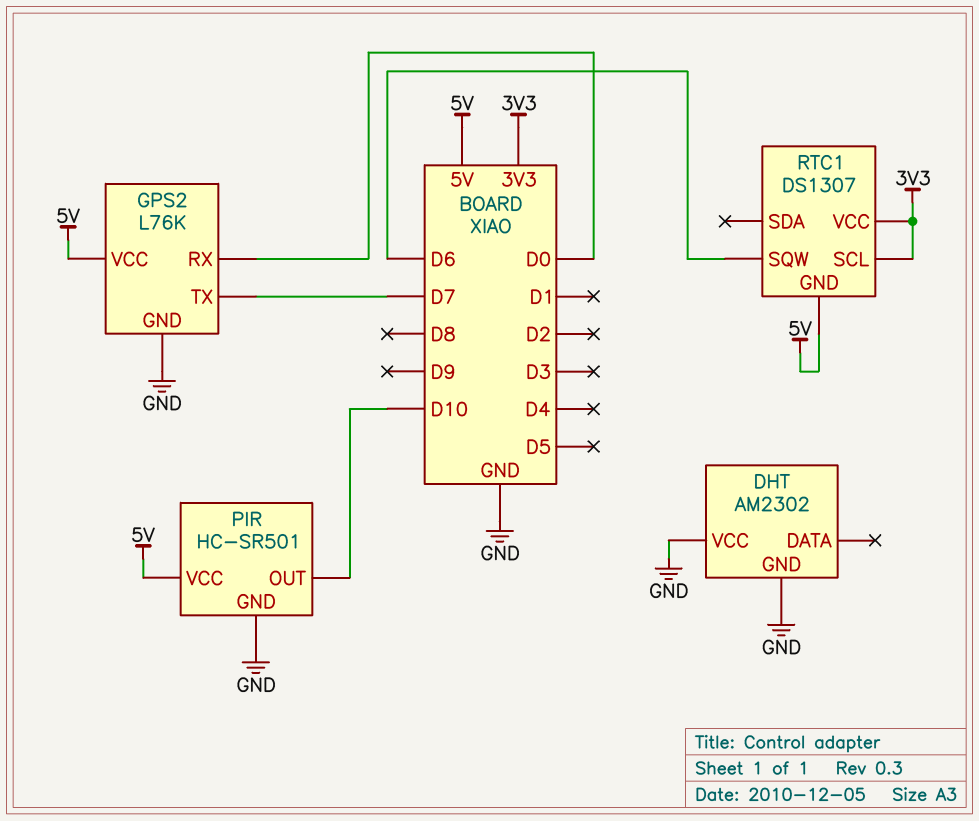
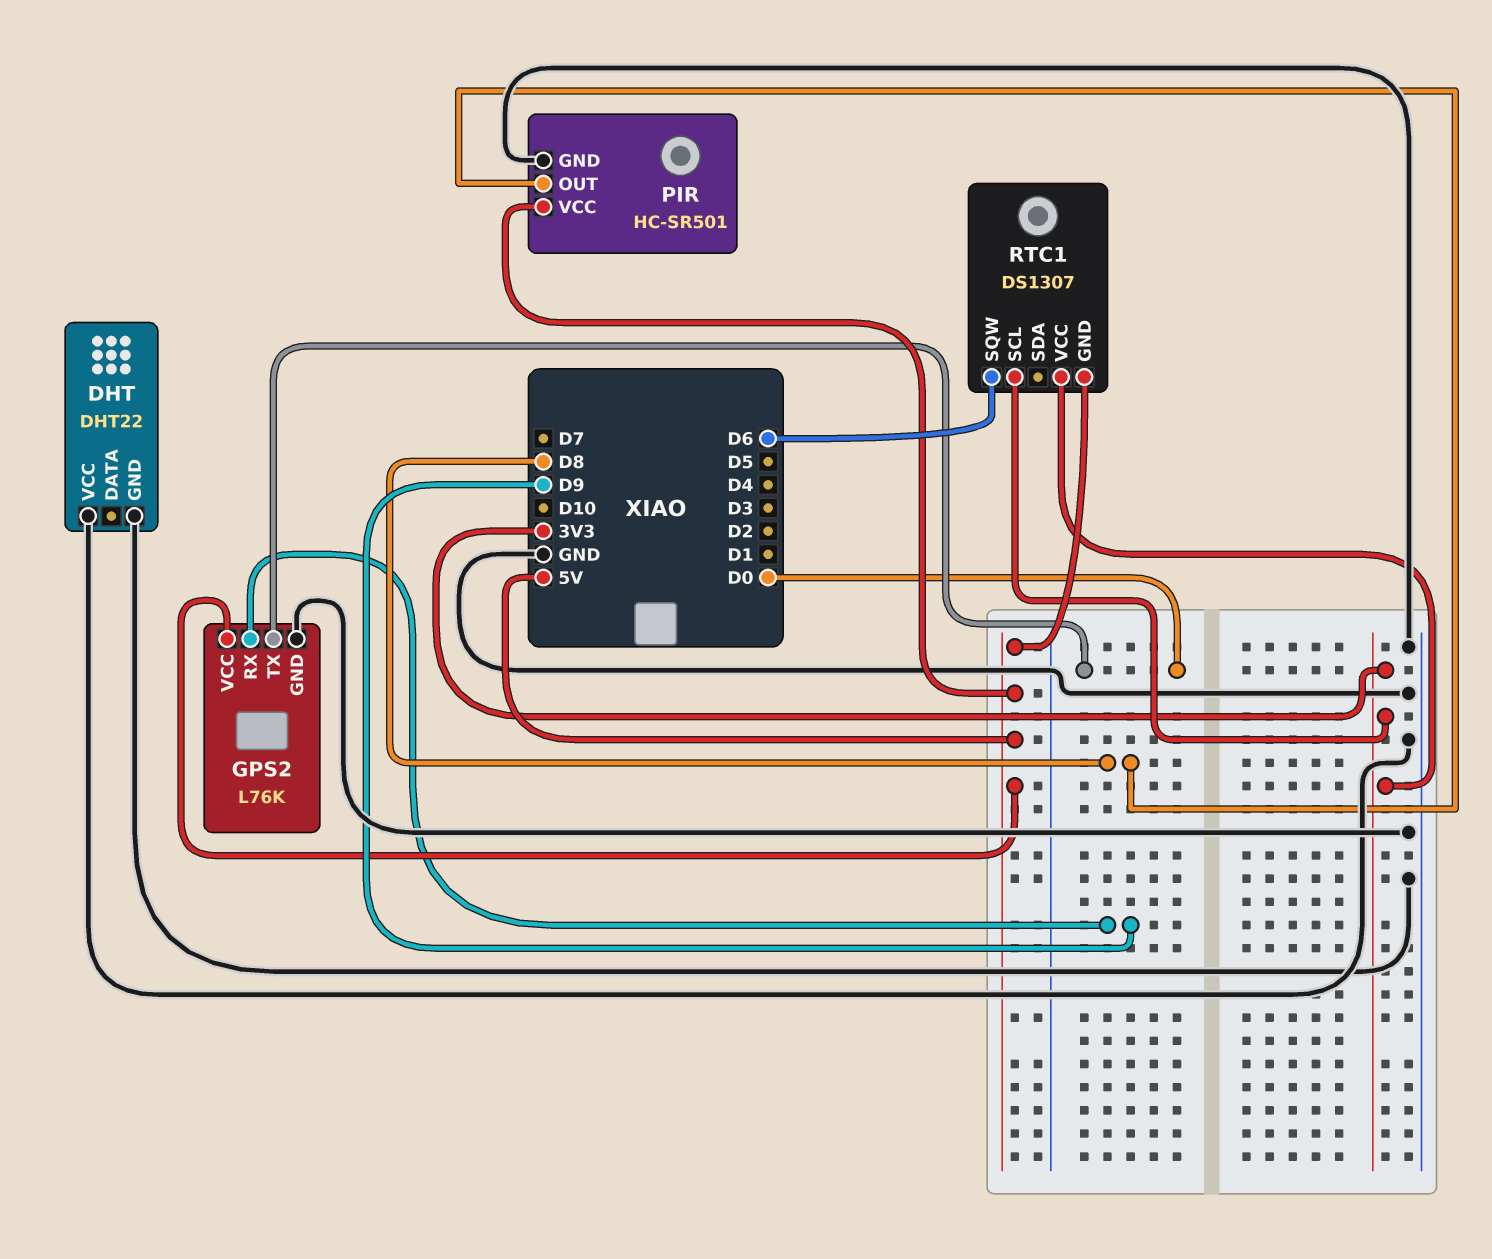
DHT: AM2302 -> DHT22
GPS2 pin RX: D0 -> D9
GPS2 pin TX: D7 -> D0
PIR pin OUT: D10 -> D8

